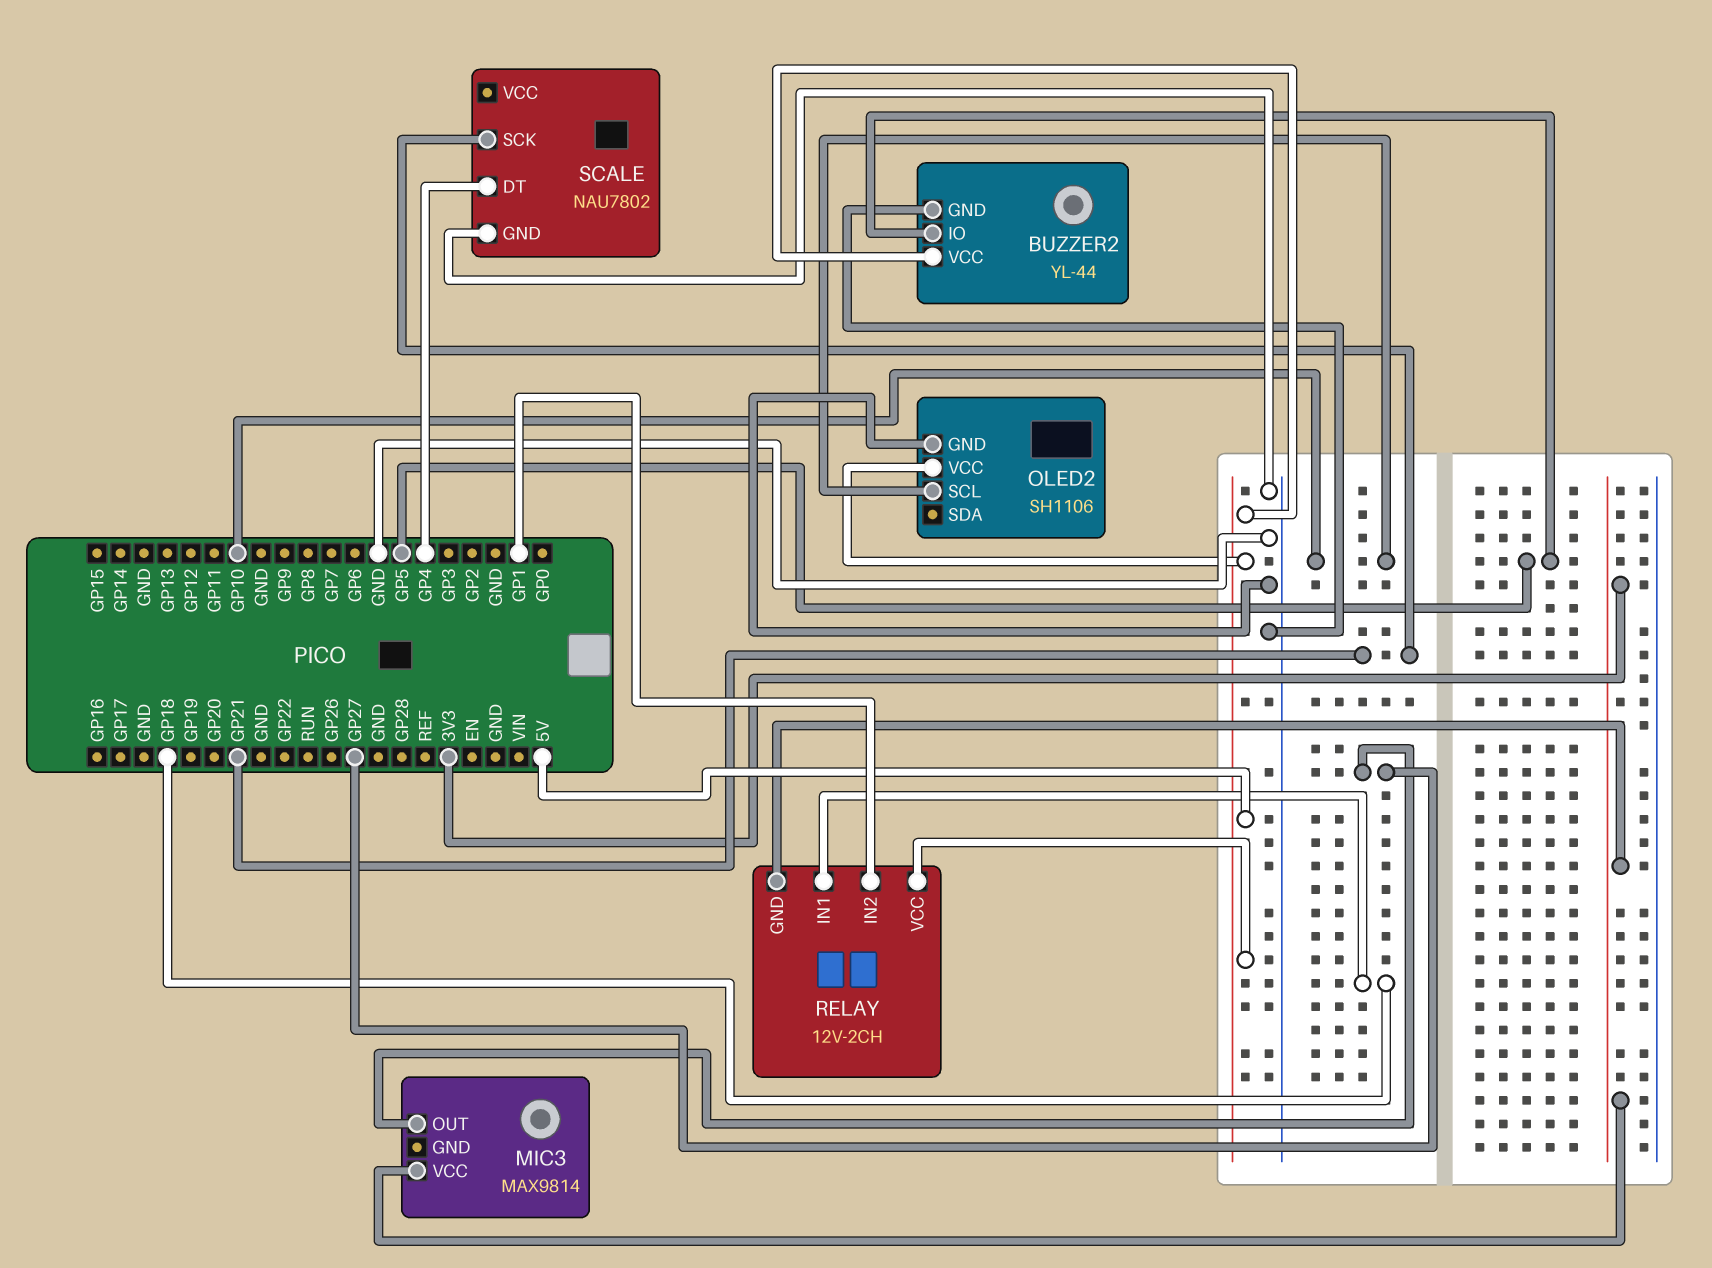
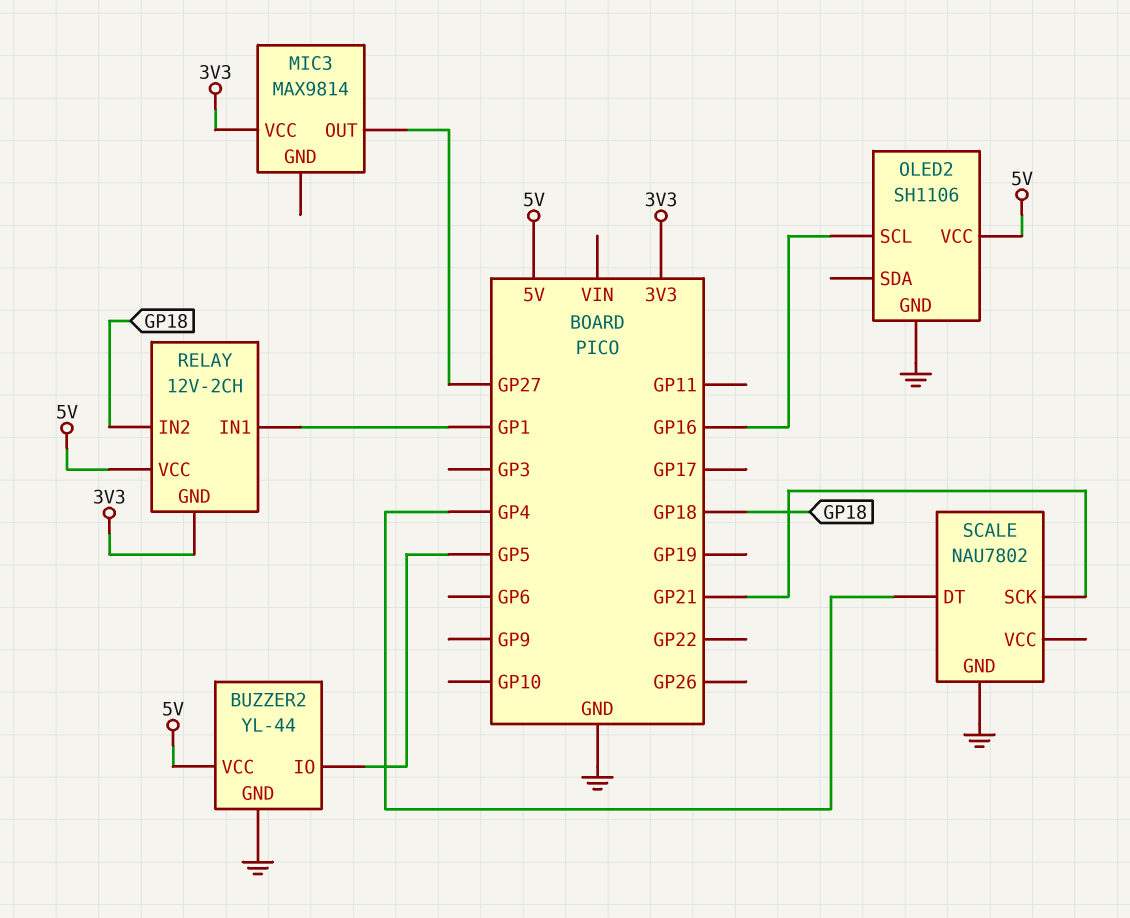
OLED2 pin SCL: GP10 -> GP16
RELAY pin IN1: GP18 -> GP1
RELAY pin IN2: GP1 -> GP18

